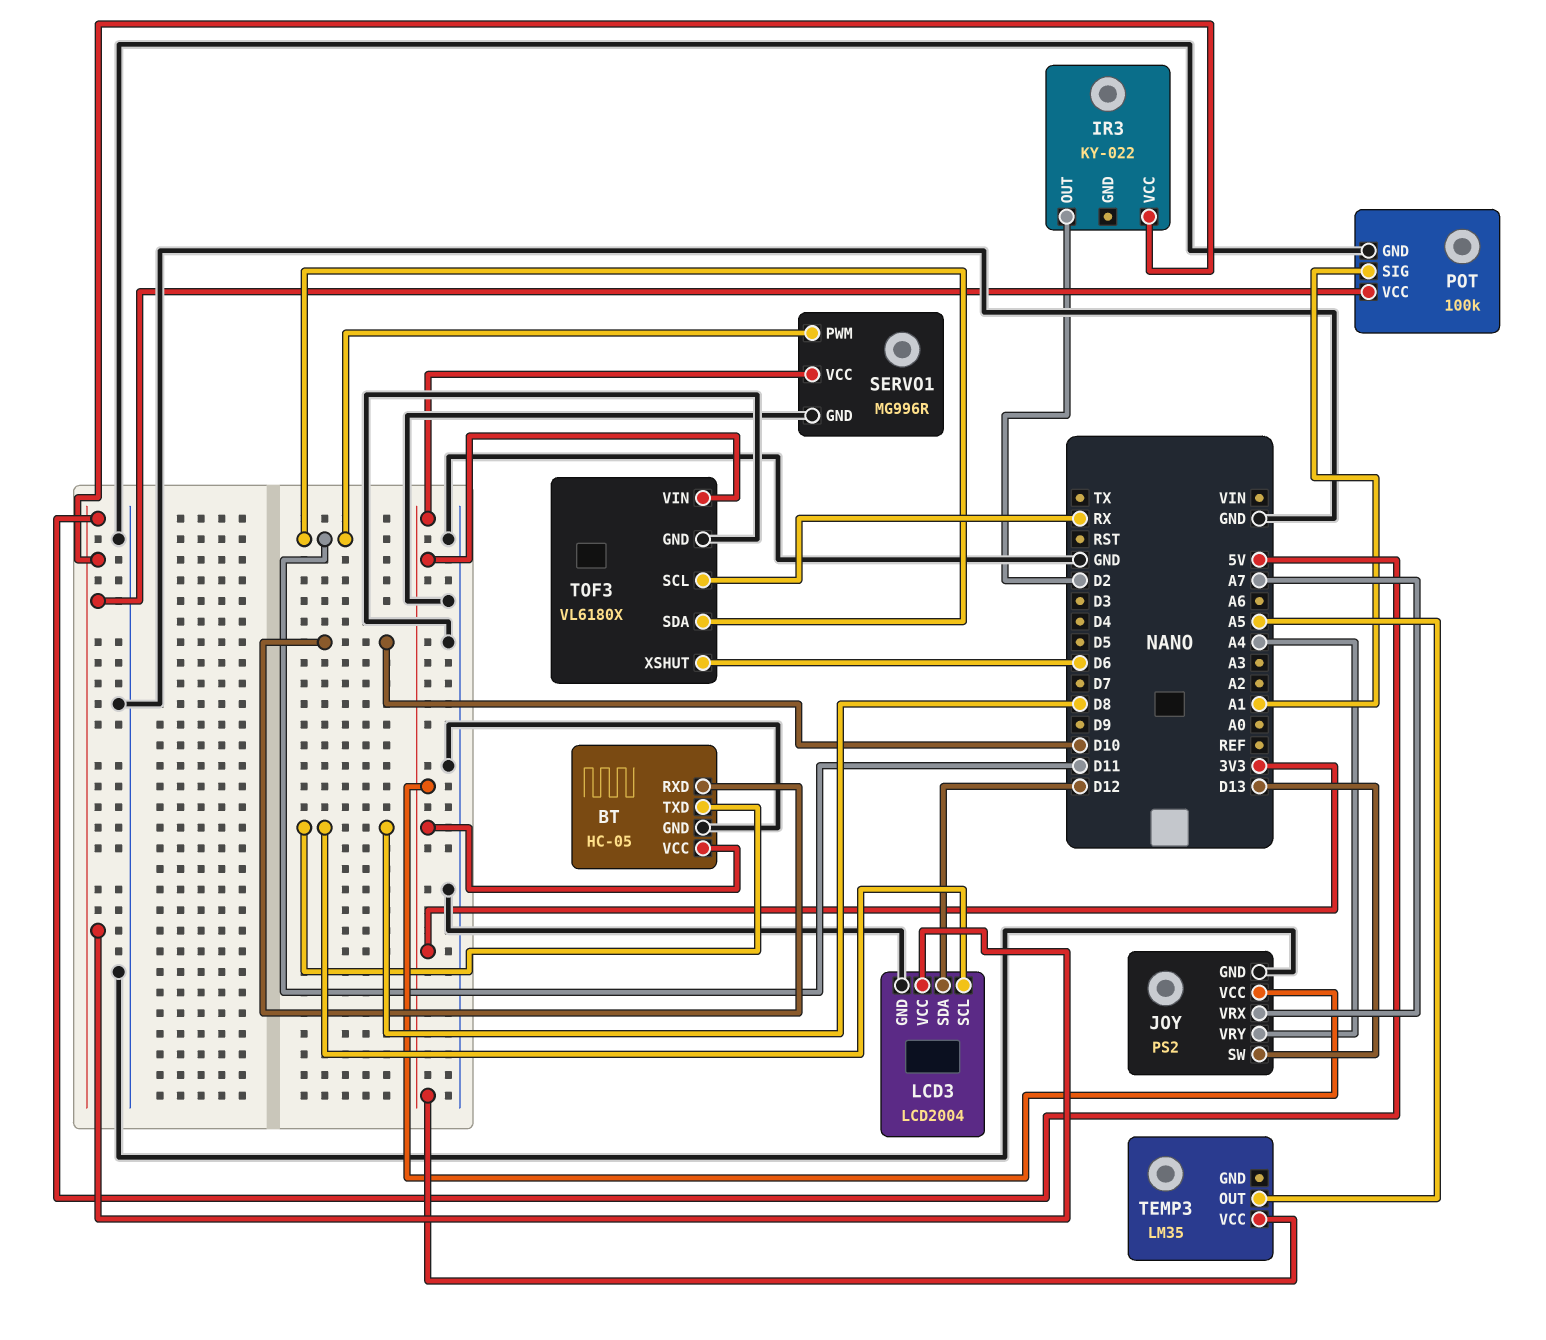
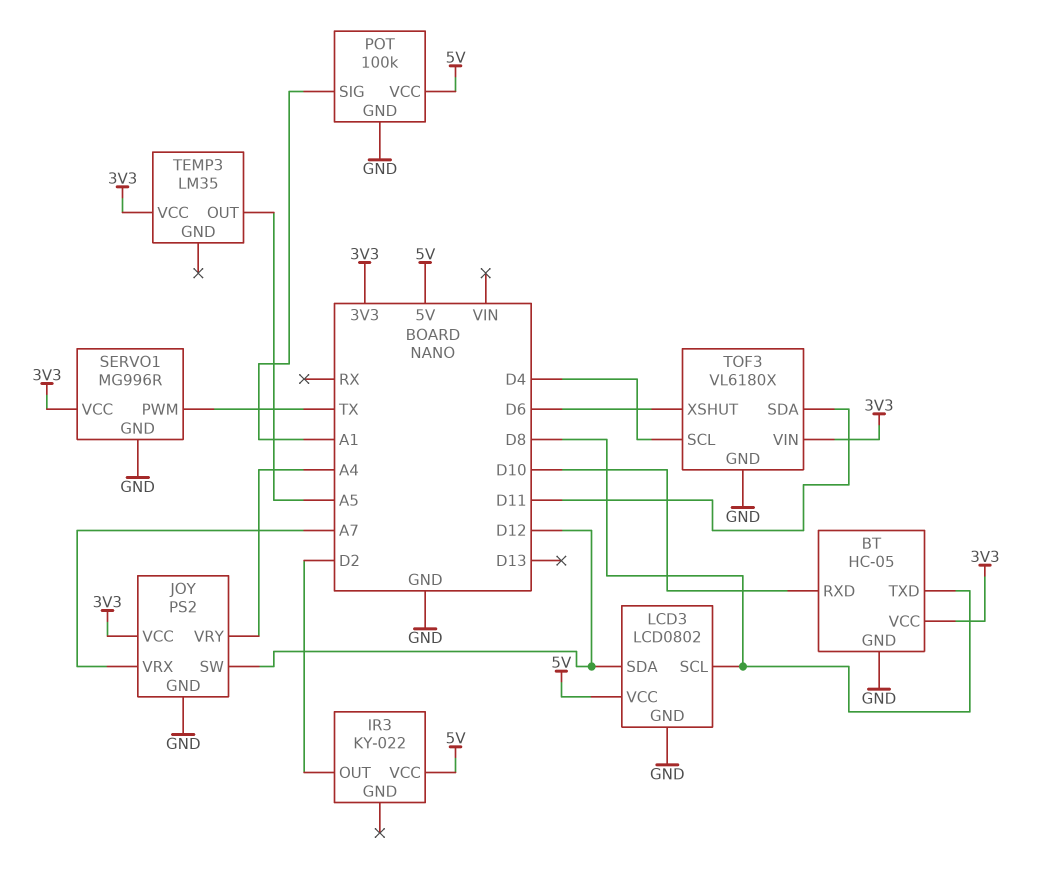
JOY pin SW: D13 -> D12
LCD3: LCD2004 -> LCD0802
SERVO1 pin PWM: D11 -> TX
TOF3 pin SCL: RX -> D4

